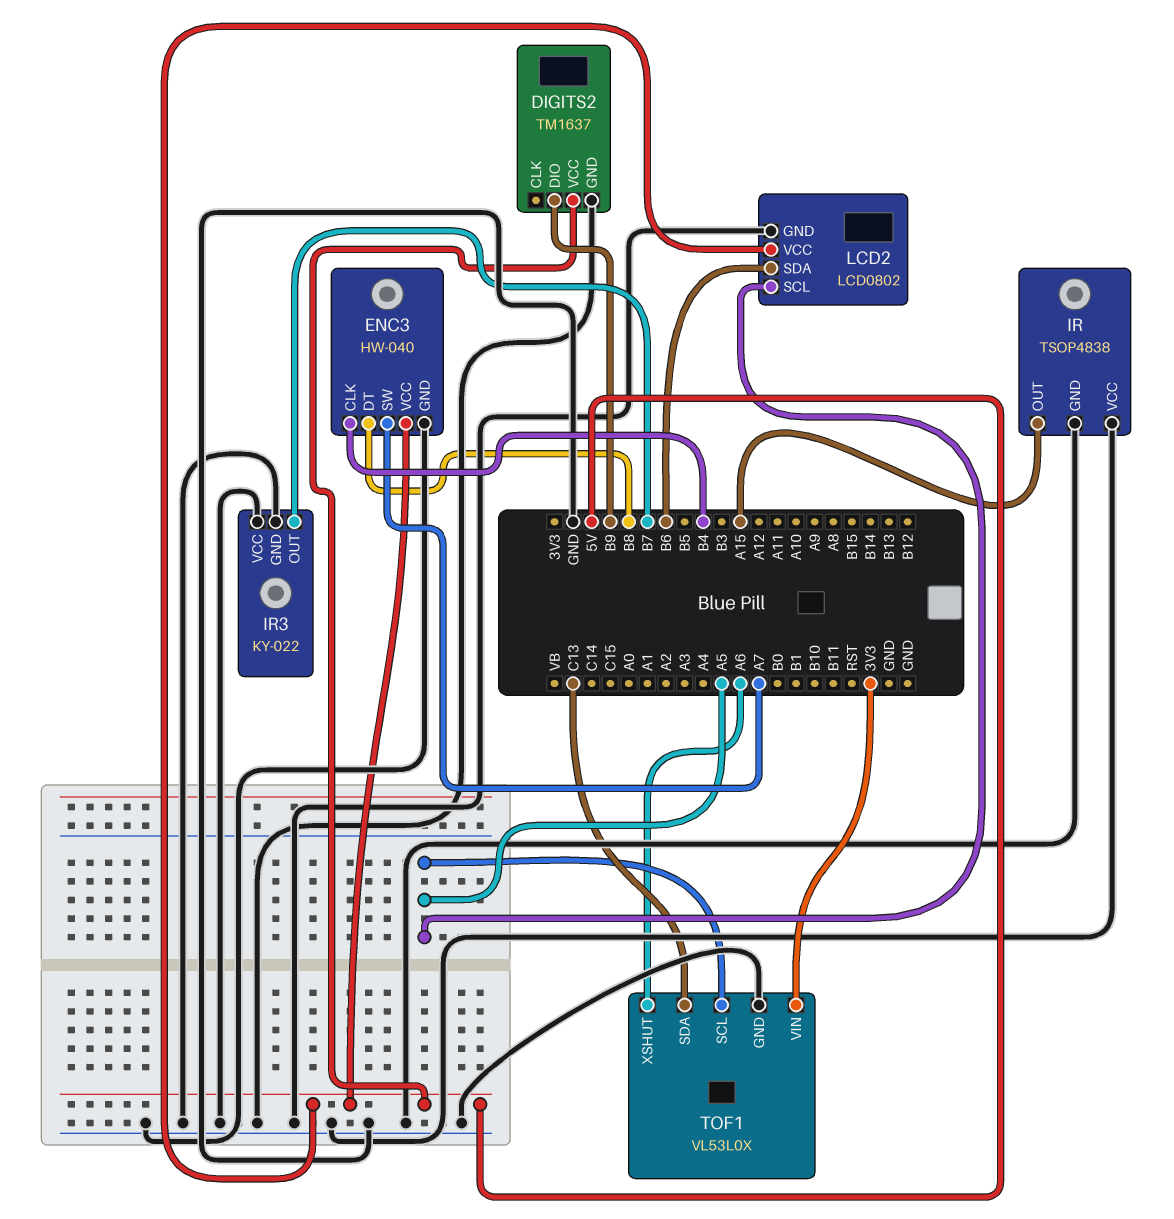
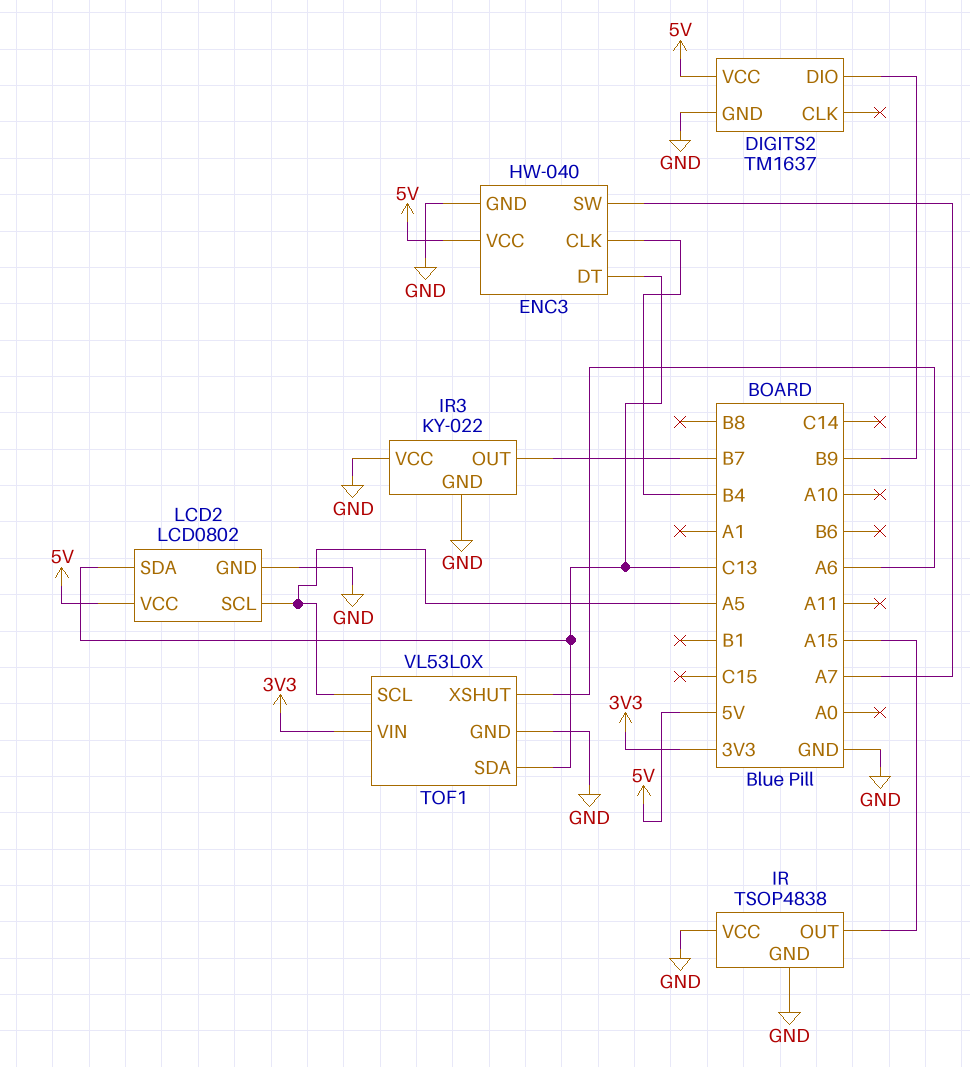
ENC3 pin DT: B8 -> C13
LCD2 pin SDA: B6 -> C13

